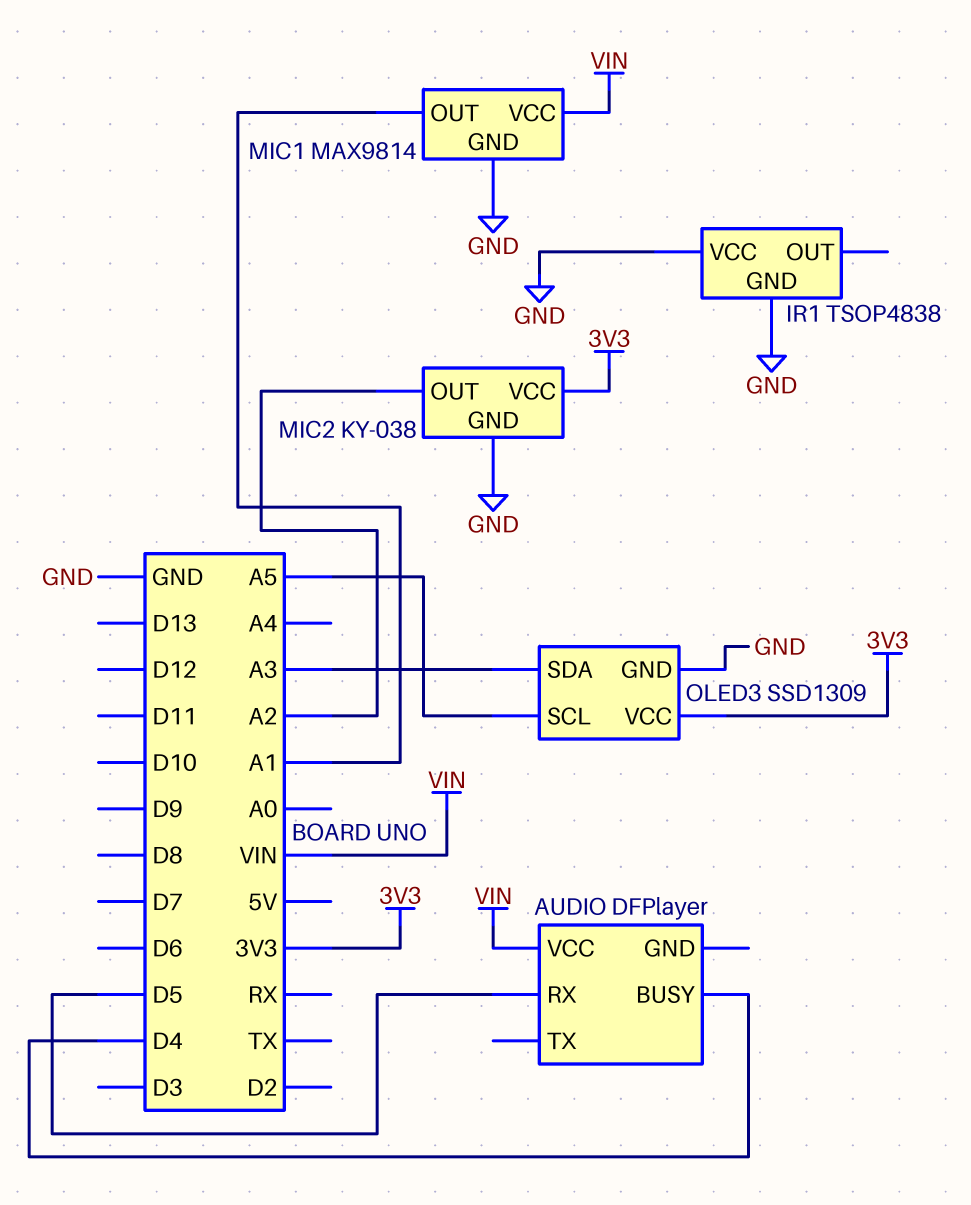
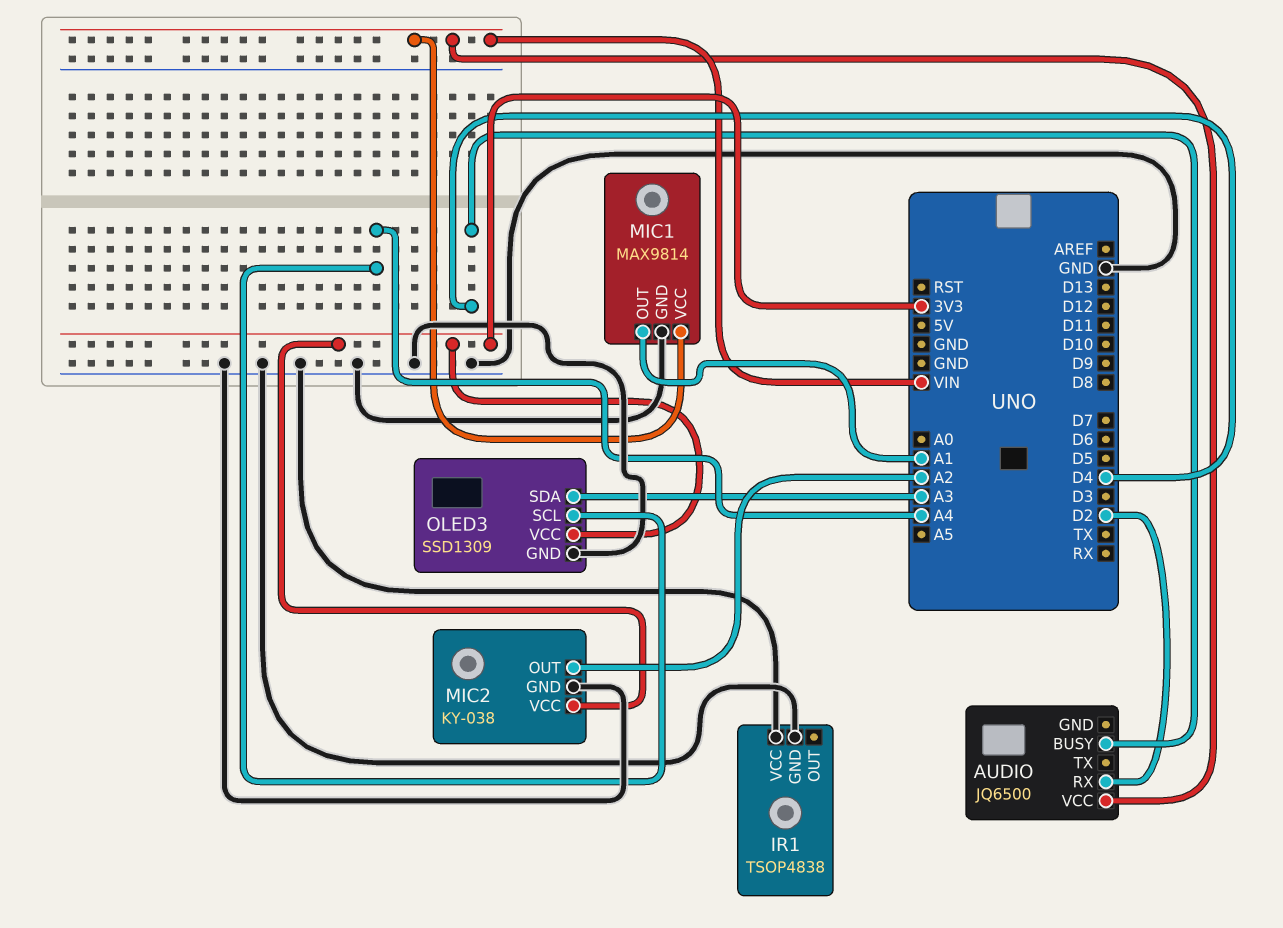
AUDIO: DFPlayer -> JQ6500
AUDIO pin RX: D5 -> D2
OLED3 pin SCL: A5 -> A4

